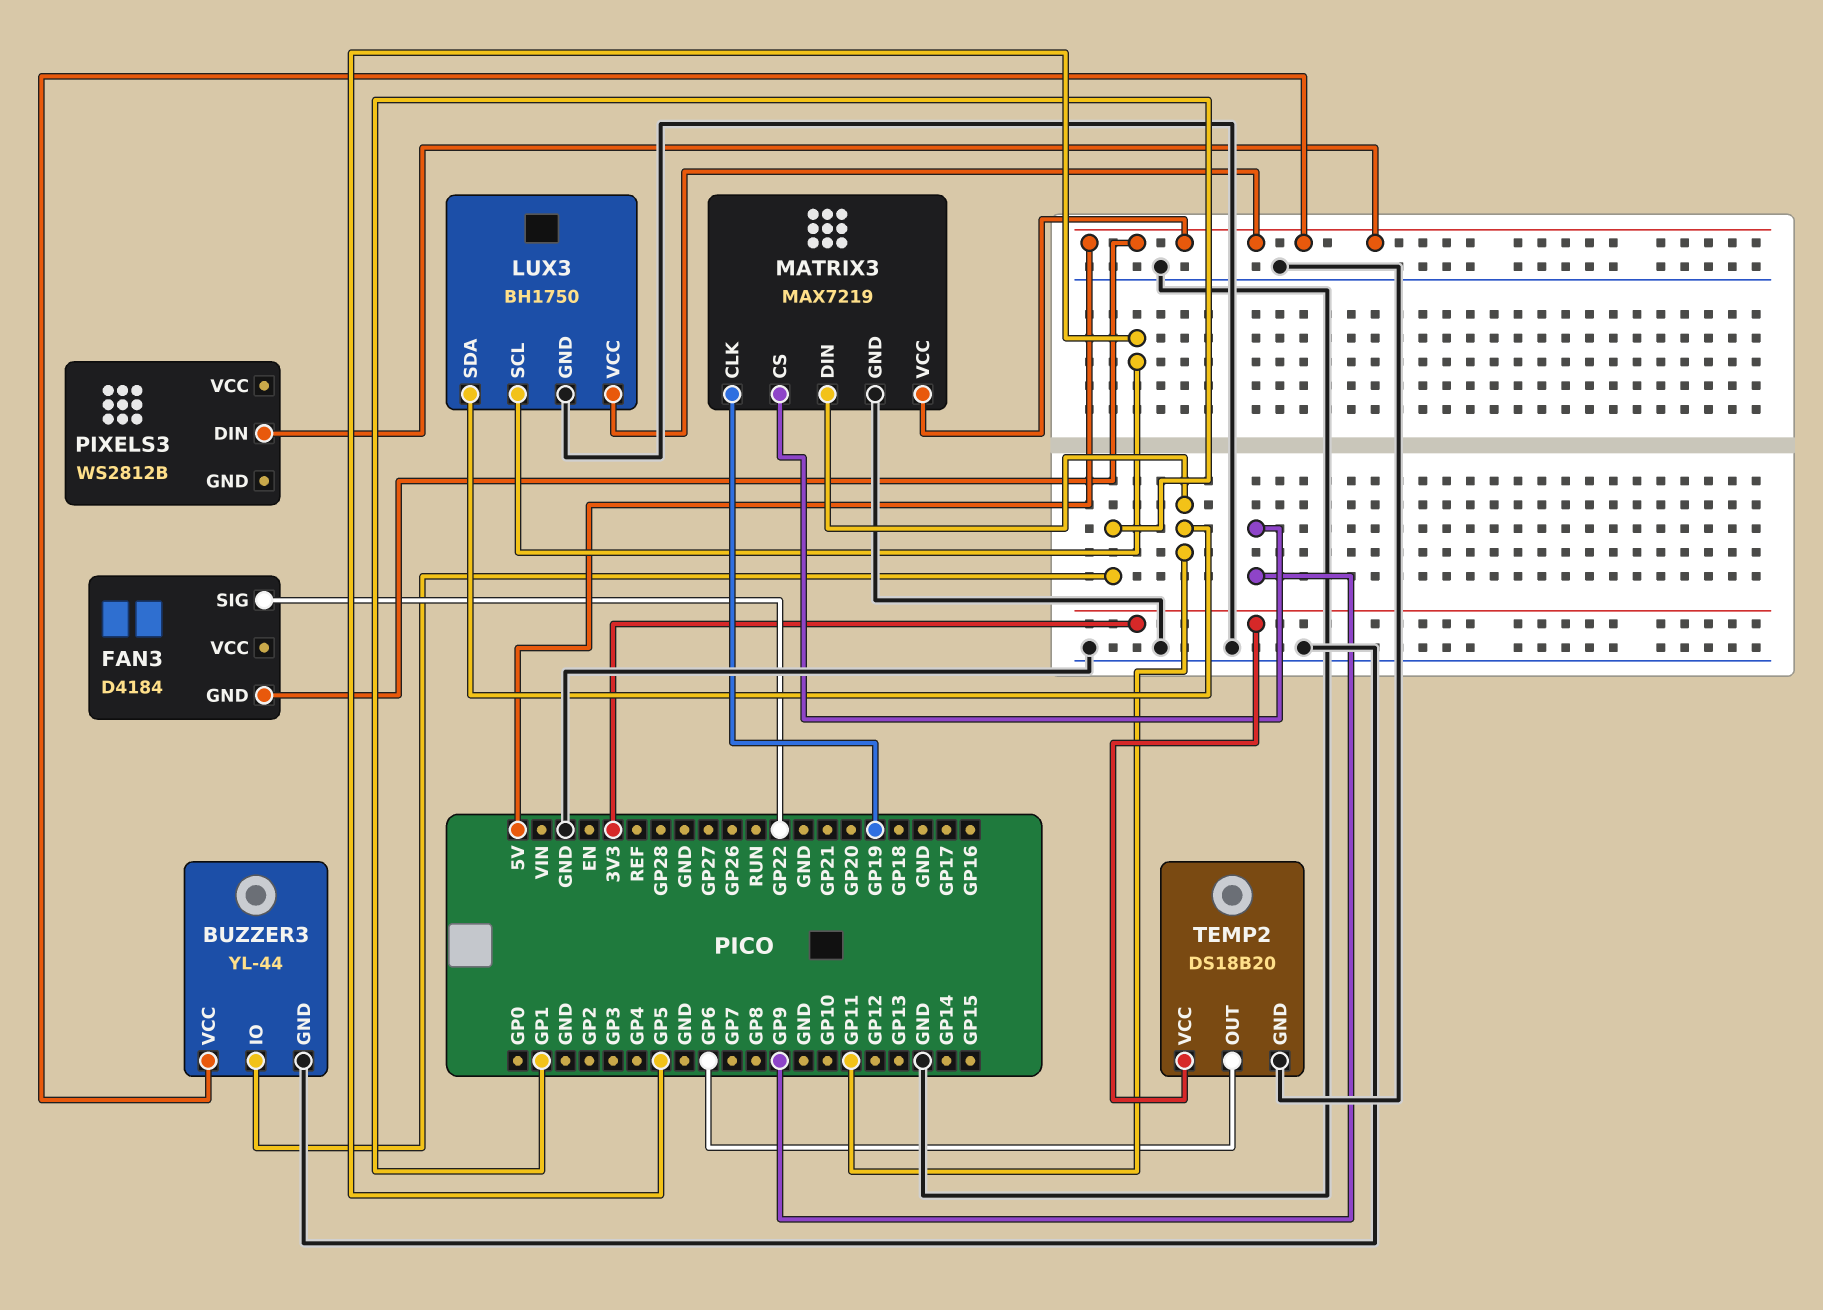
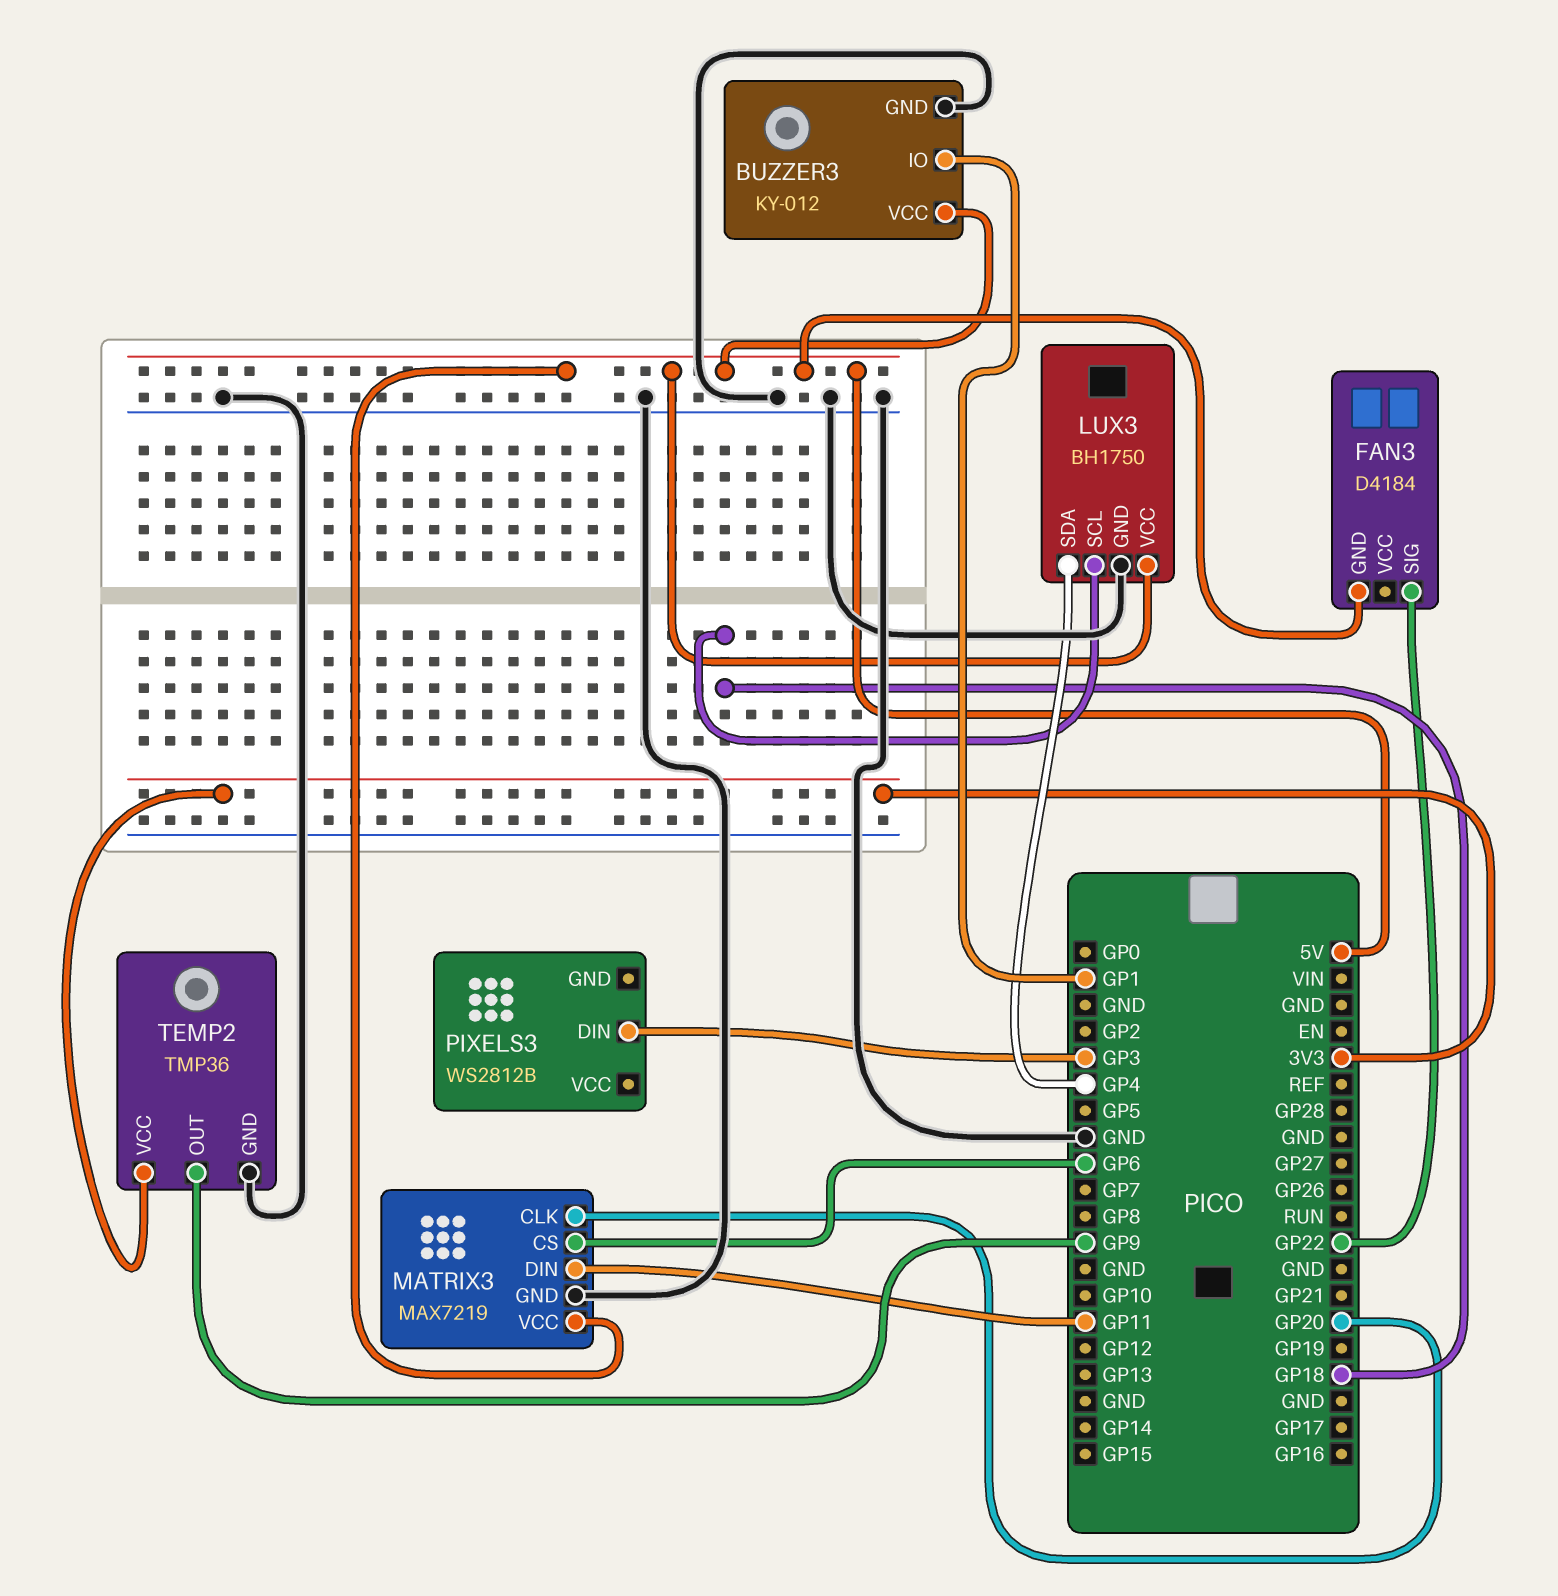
BUZZER3: YL-44 -> KY-012
LUX3 pin SCL: GP5 -> GP18
LUX3 pin SDA: GP11 -> GP4
MATRIX3 pin CLK: GP19 -> GP20
MATRIX3 pin CS: GP9 -> GP6
PIXELS3 pin DIN: 5V -> GP3
TEMP2: DS18B20 -> TMP36
TEMP2 pin OUT: GP6 -> GP9

